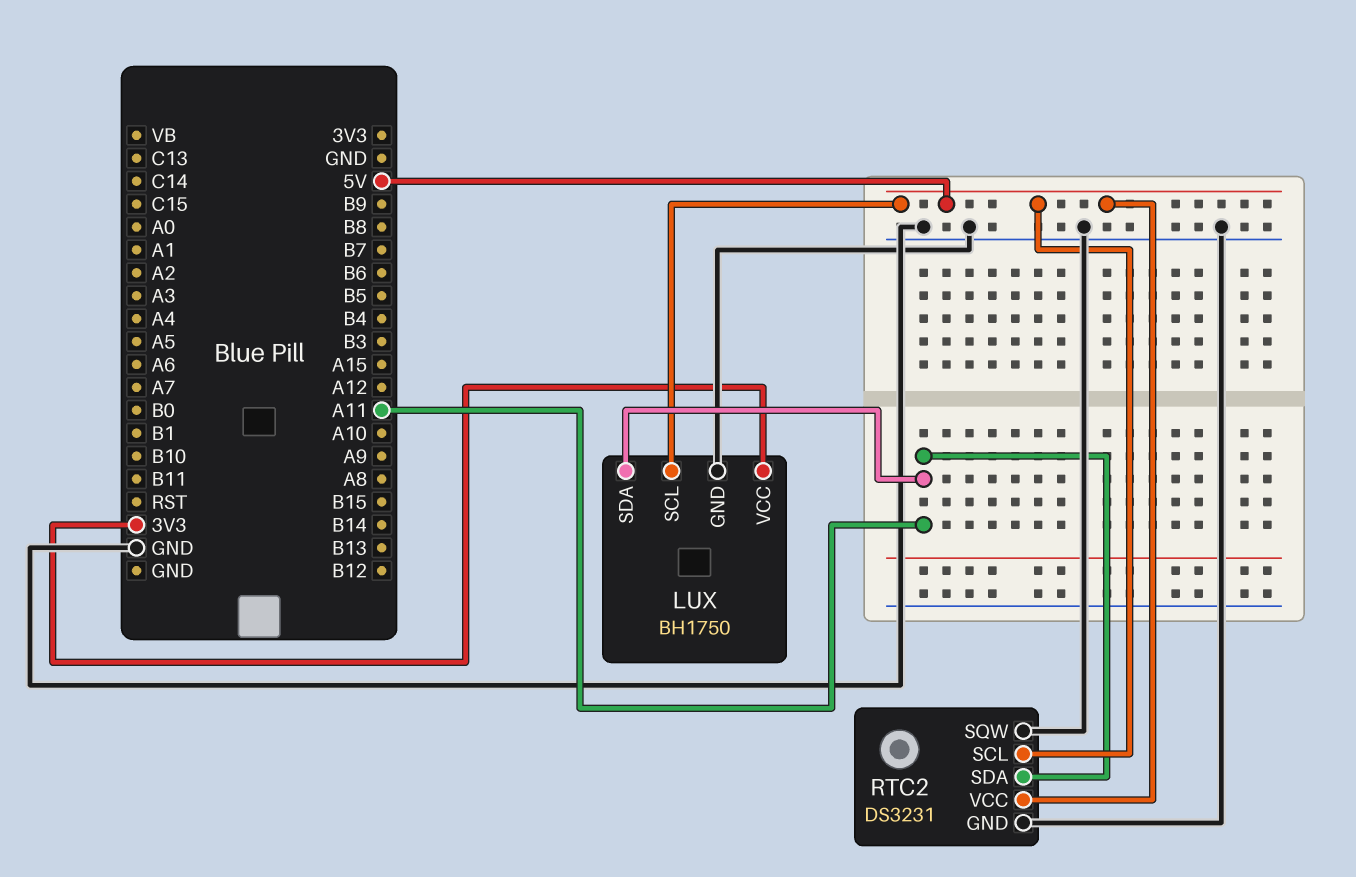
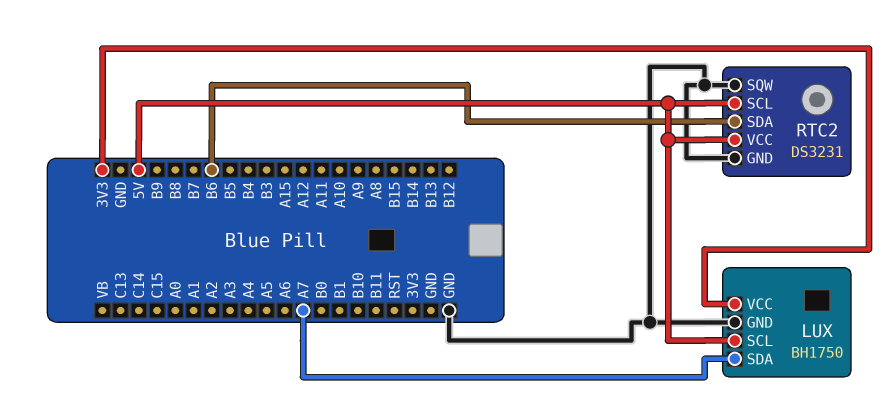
LUX pin SDA: A11 -> A7
RTC2 pin SDA: A11 -> B6

